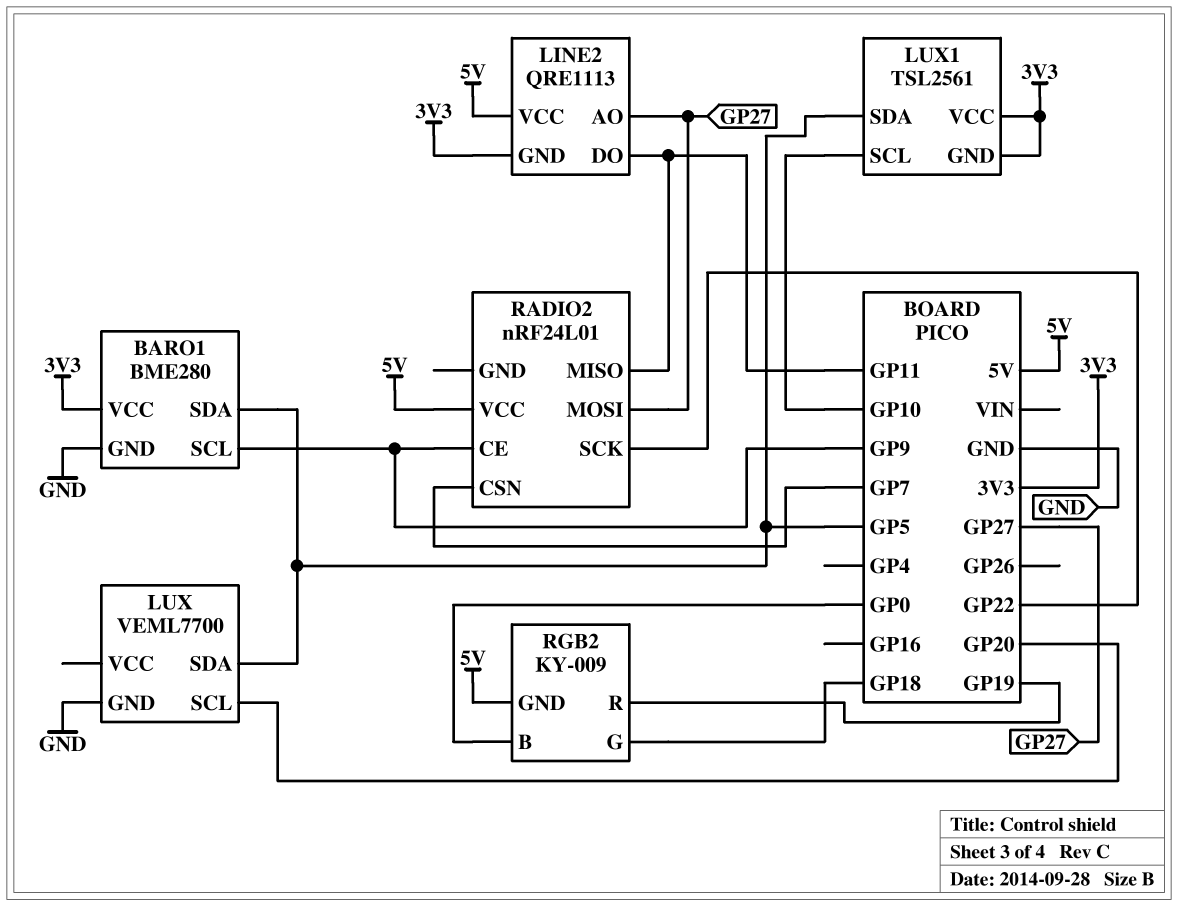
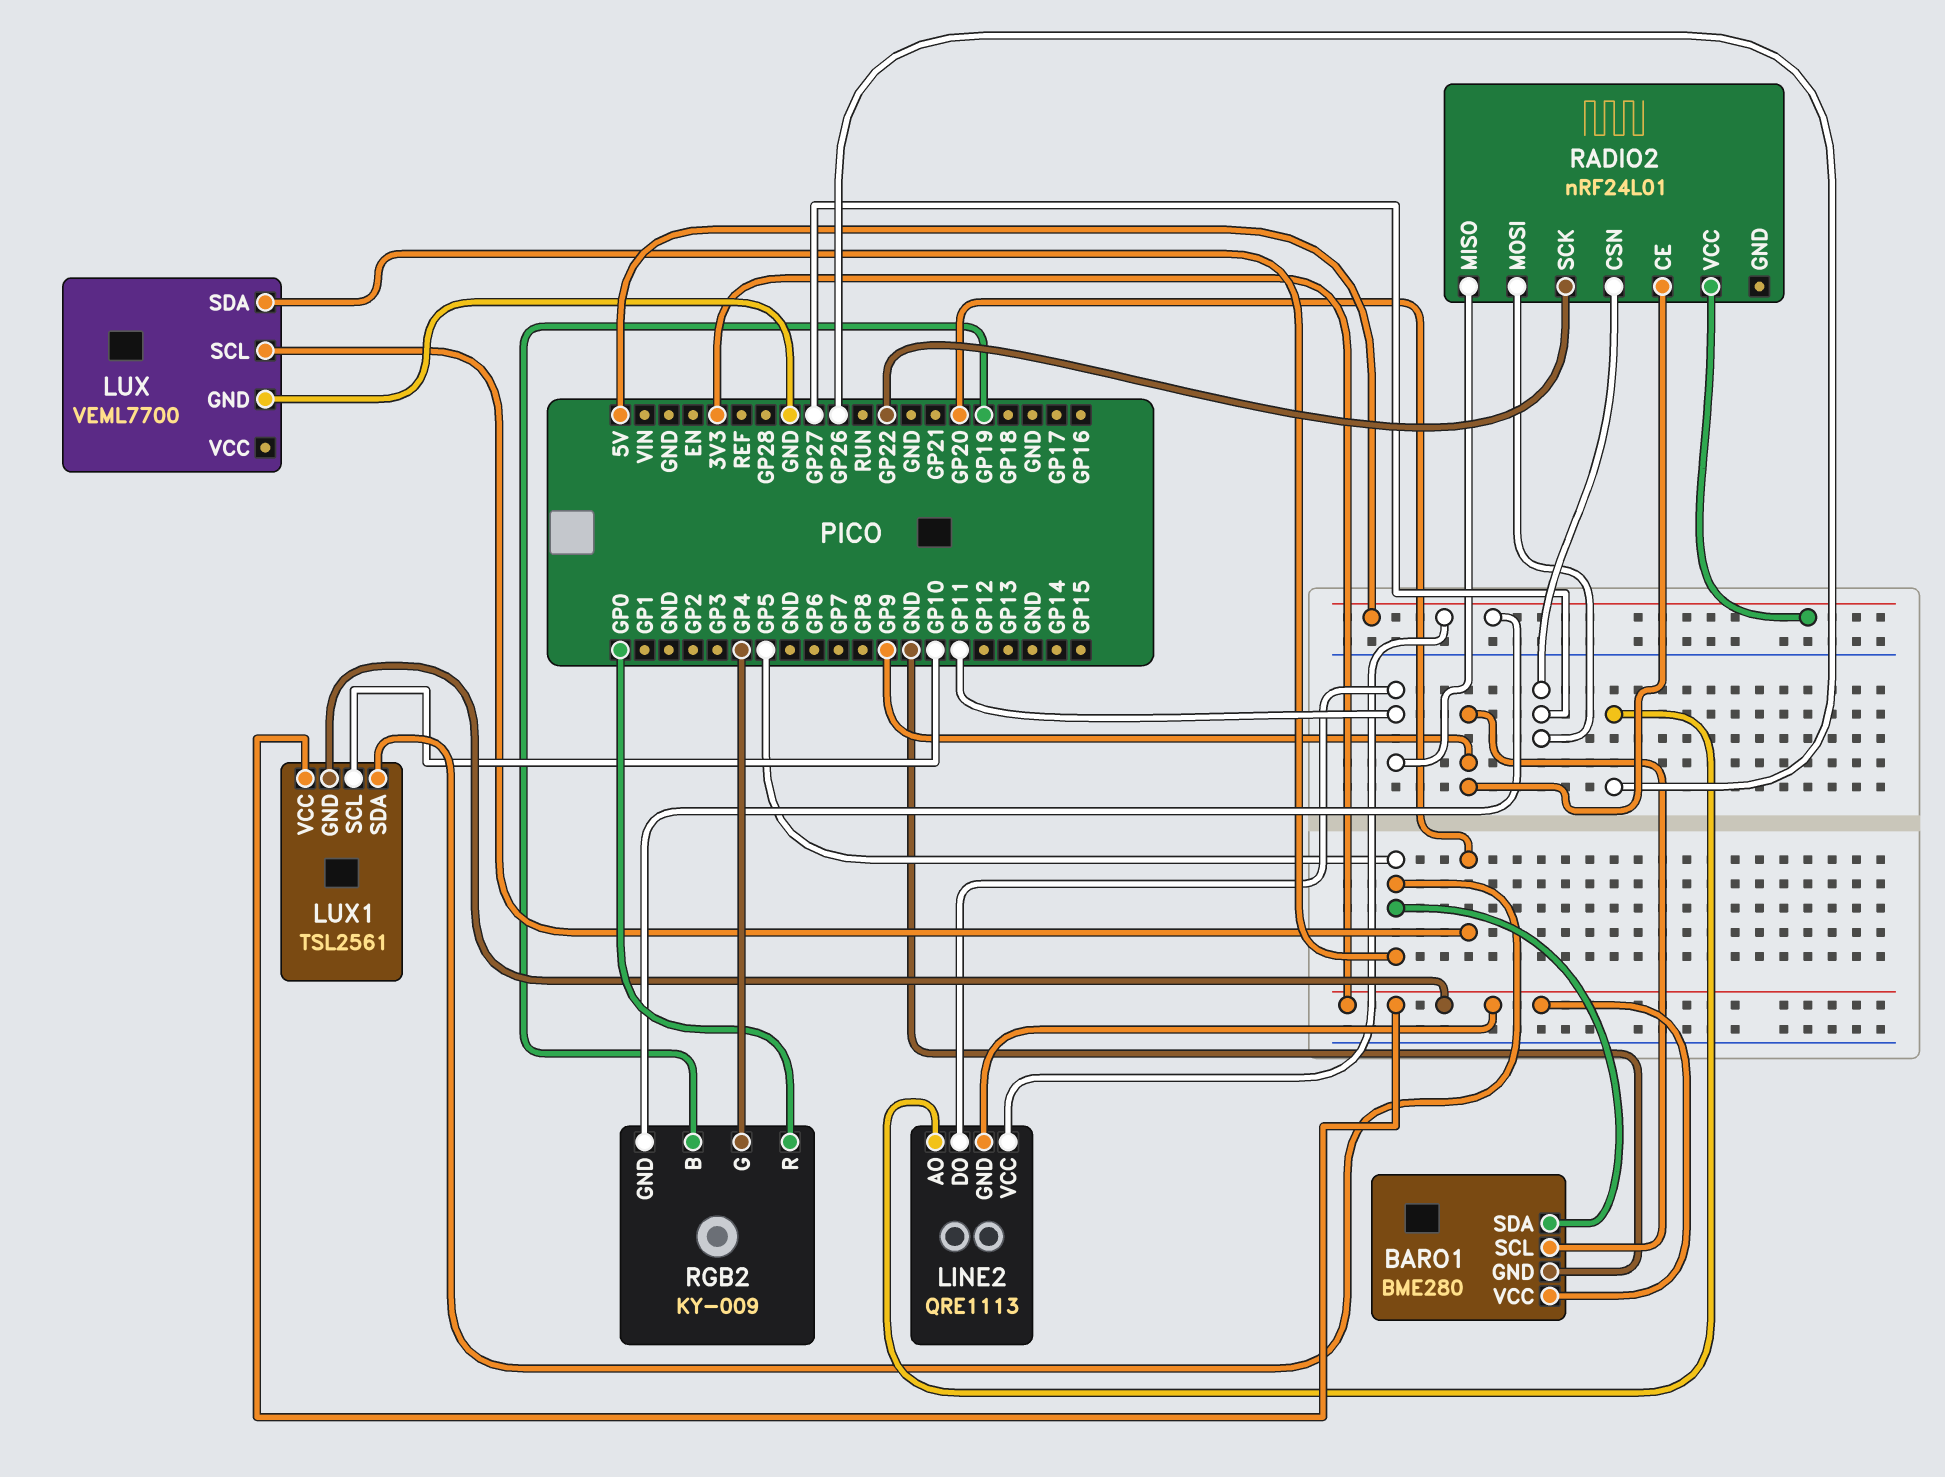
LINE2 pin AO: GP27 -> GP26
RADIO2 pin CSN: GP7 -> GP27
RGB2 pin B: GP0 -> GP19
RGB2 pin G: GP18 -> GP4
RGB2 pin R: GP19 -> GP0

